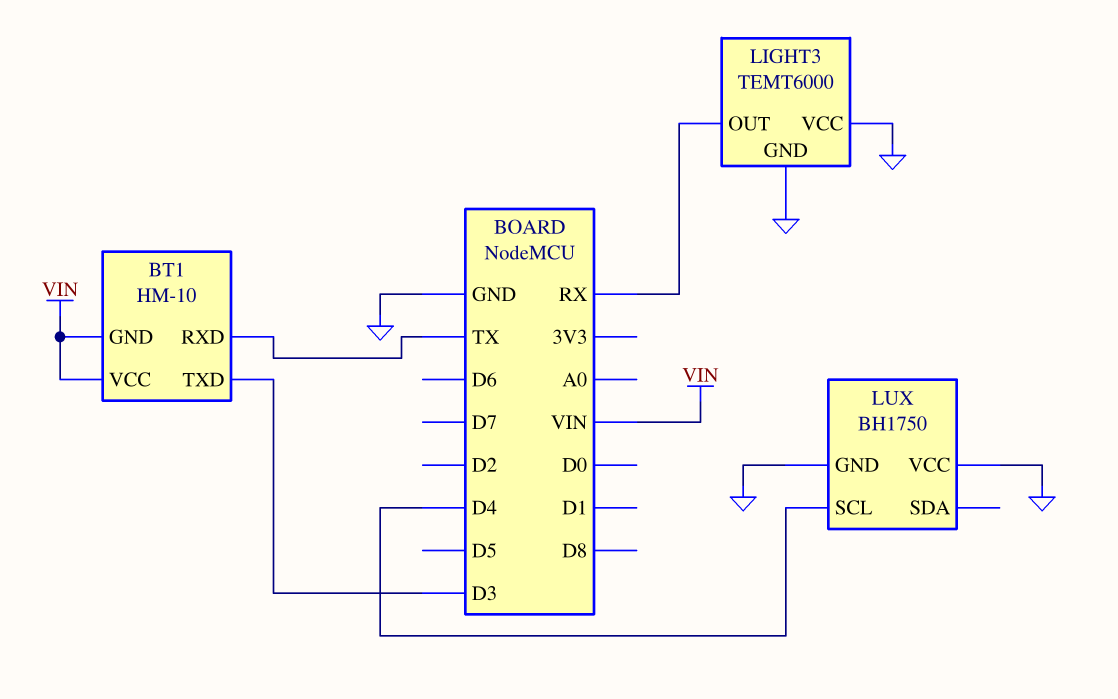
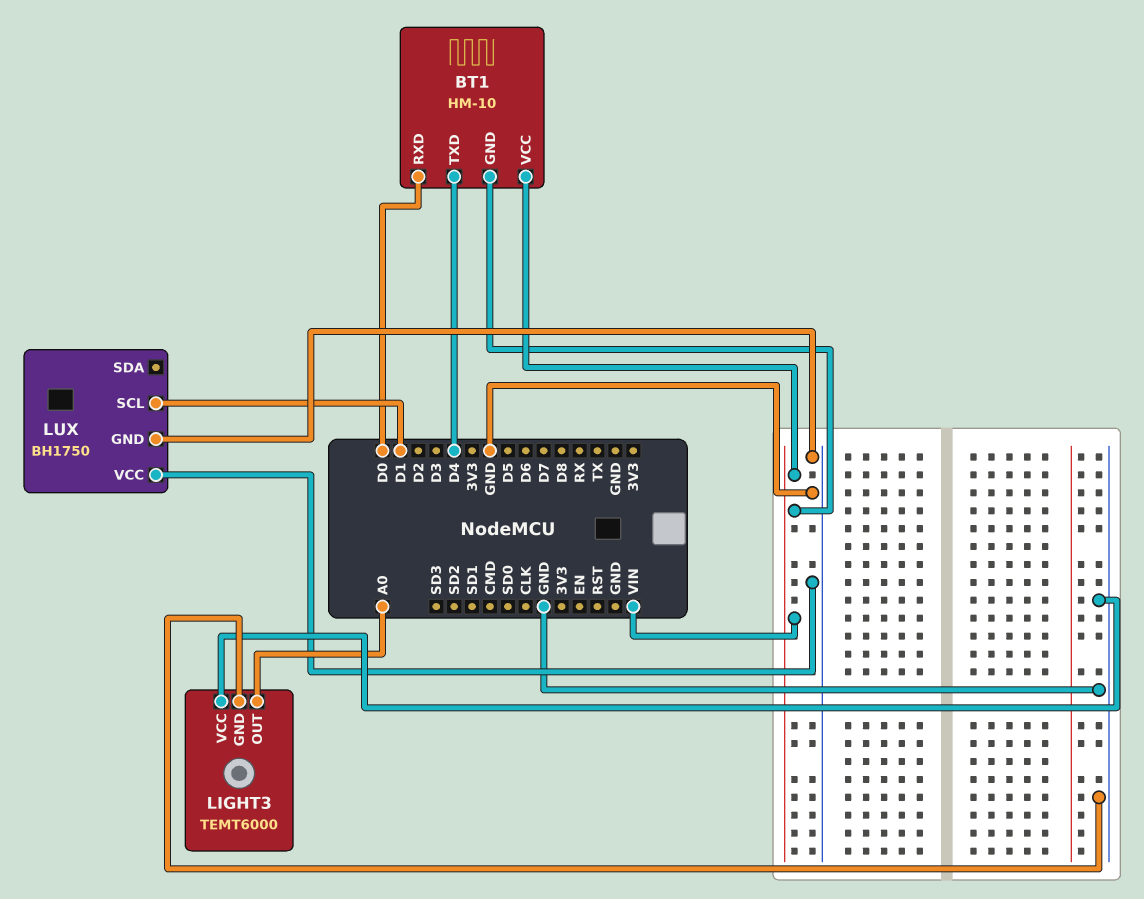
BT1 pin RXD: TX -> D0
BT1 pin TXD: D3 -> D4
LIGHT3 pin OUT: RX -> A0
LUX pin SCL: D4 -> D1

